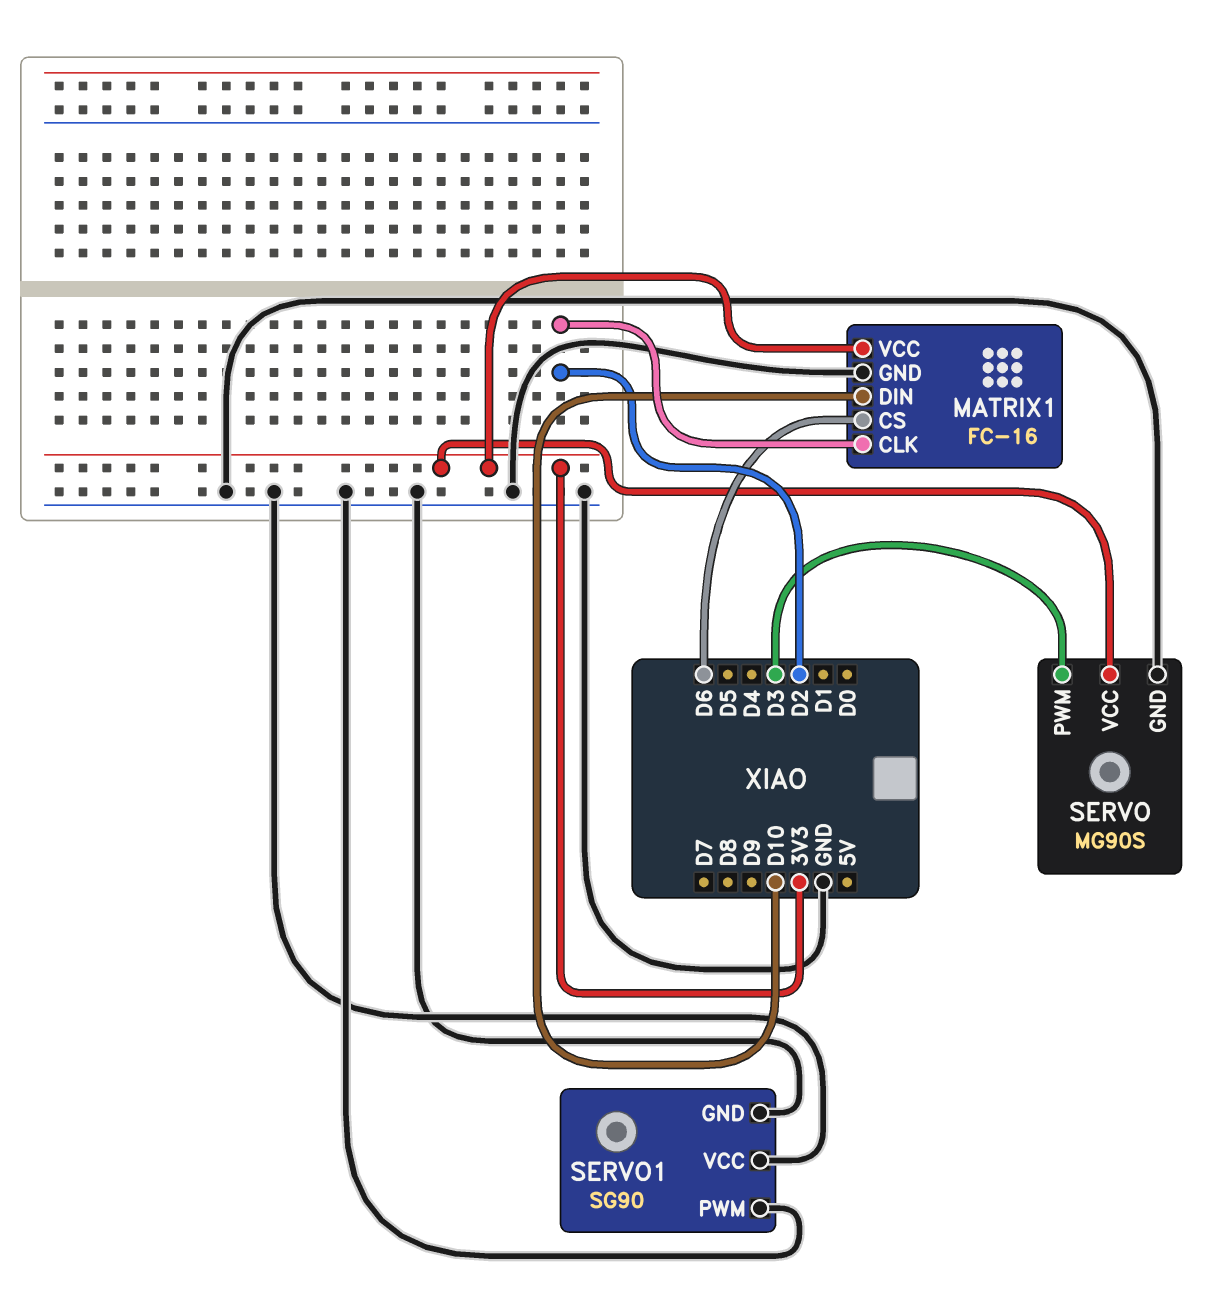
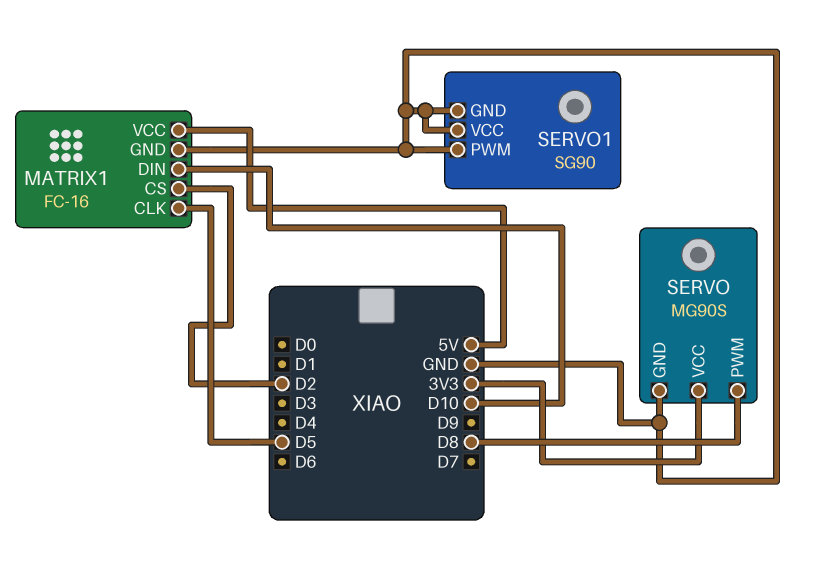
MATRIX1 pin CLK: D2 -> D5
MATRIX1 pin CS: D6 -> D2
MATRIX1 pin VCC: 3V3 -> 5V
SERVO pin PWM: D3 -> D8

